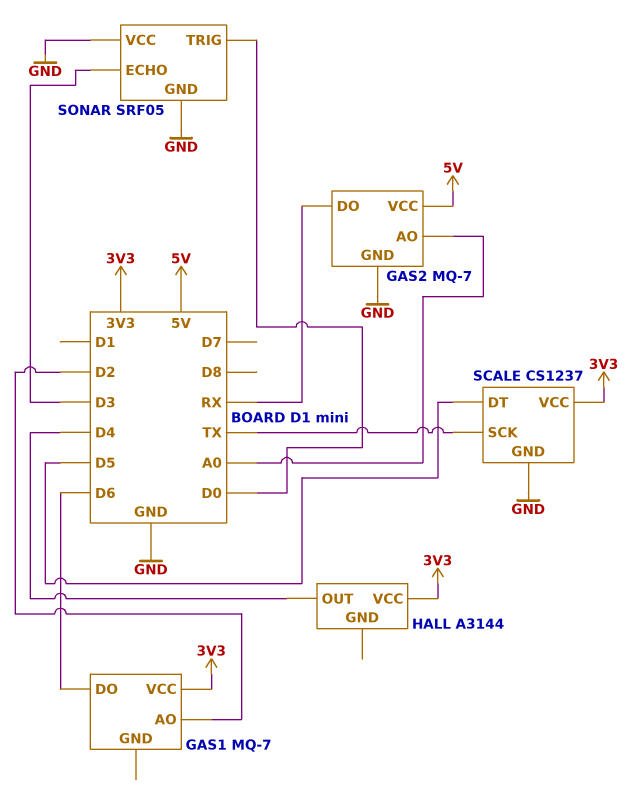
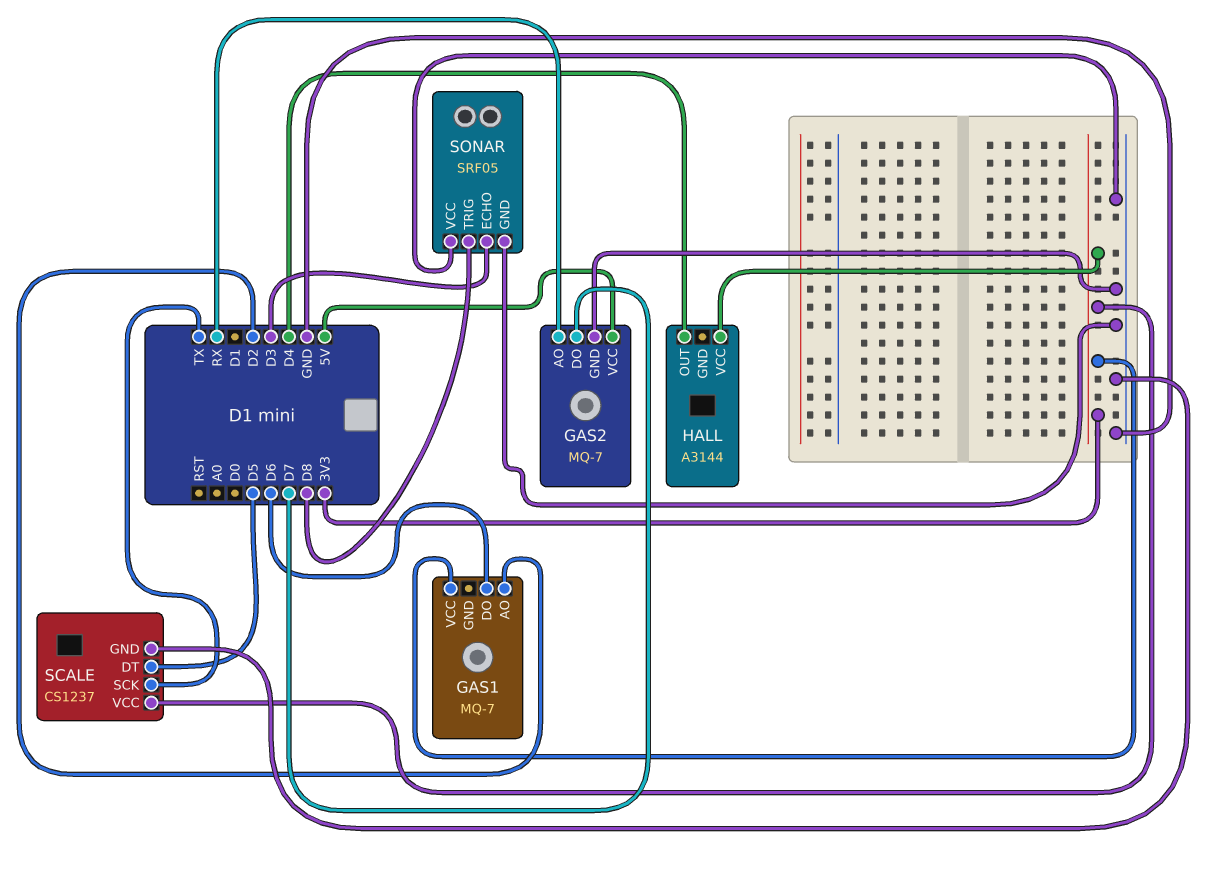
GAS2 pin AO: A0 -> RX
GAS2 pin DO: RX -> D7
SONAR pin TRIG: D0 -> D8

